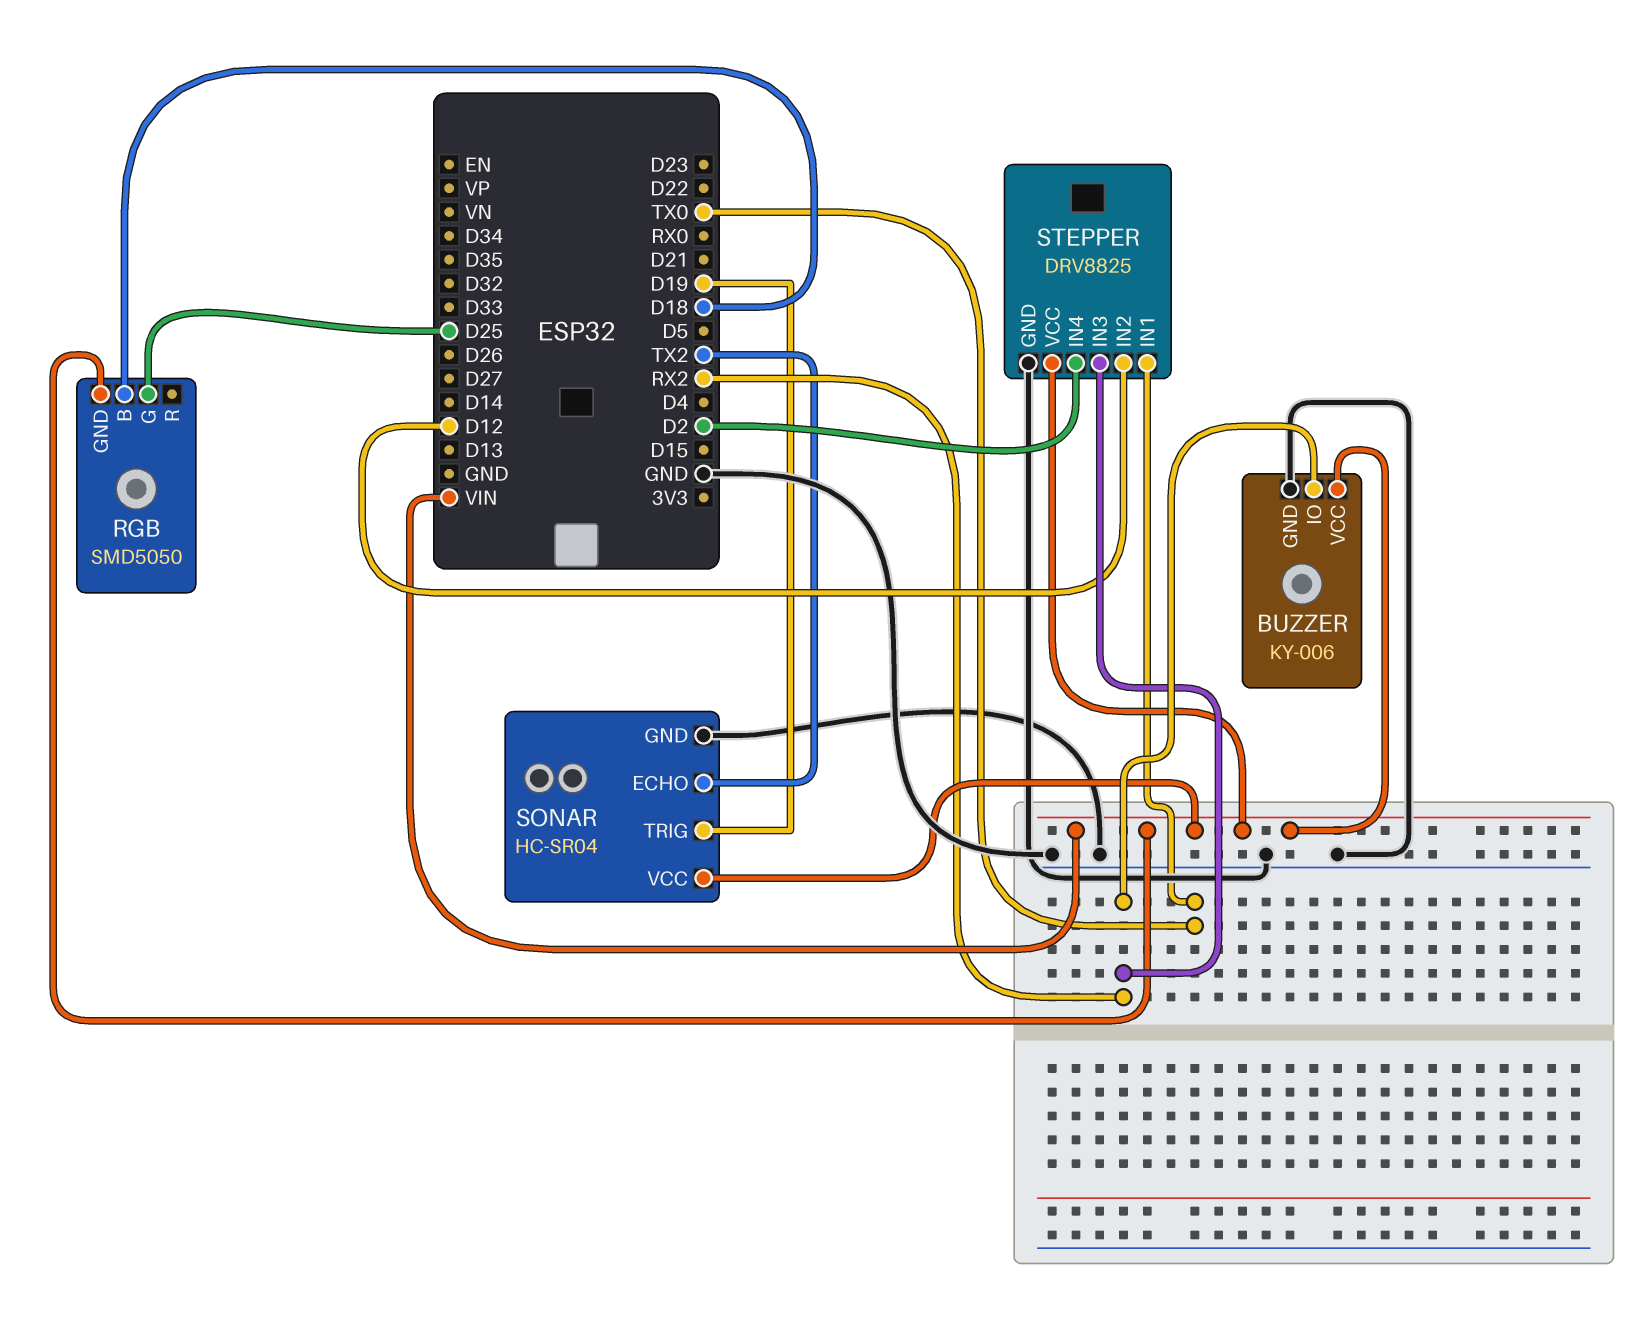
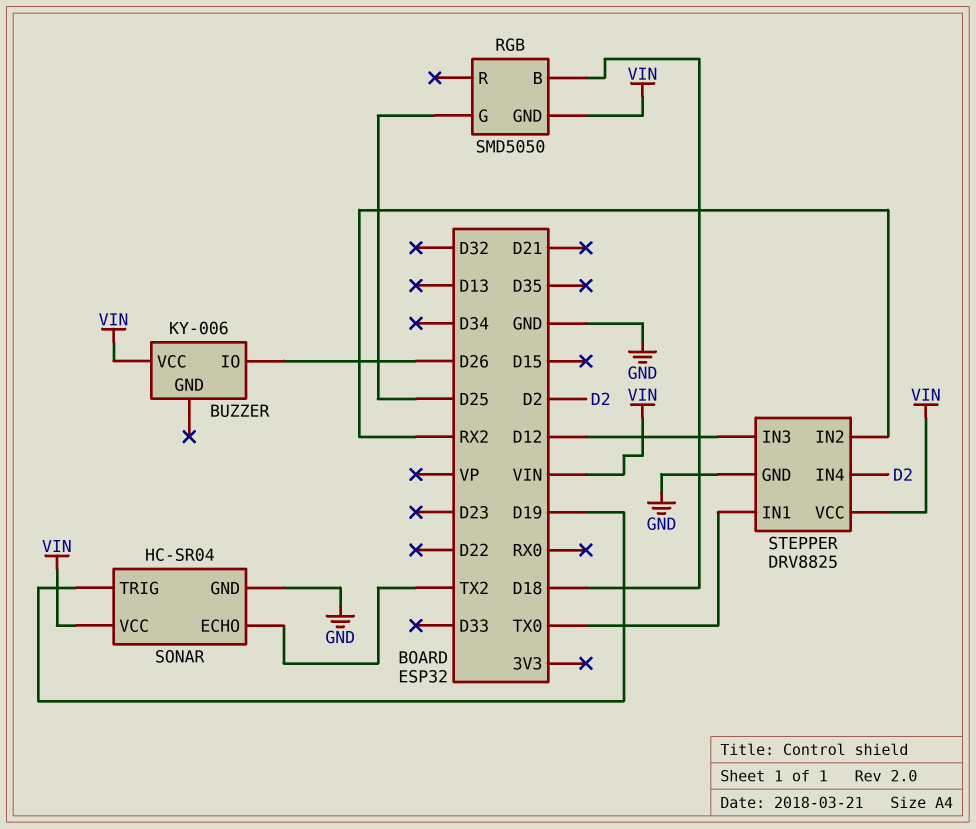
BUZZER pin GND: GND -> none
BUZZER pin IO: RX2 -> D26
STEPPER pin IN2: D12 -> RX2
STEPPER pin IN3: RX2 -> D12

